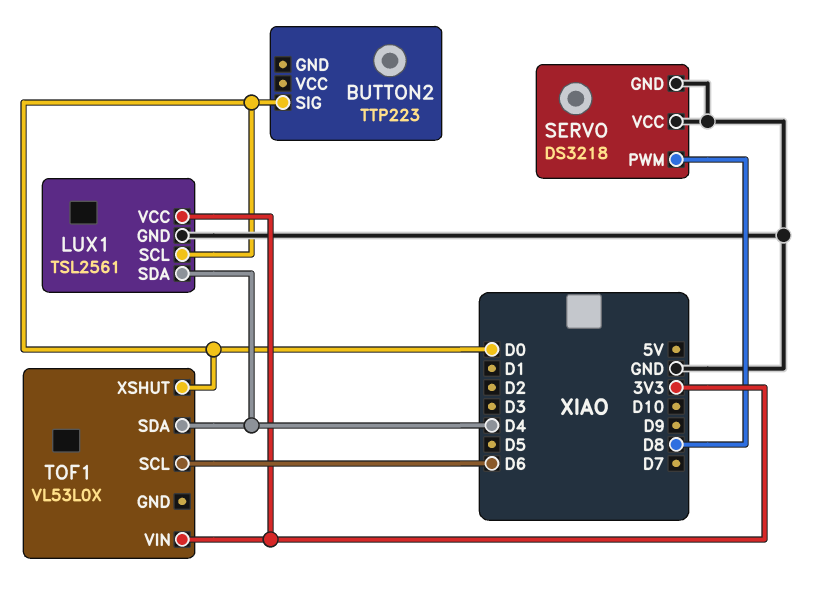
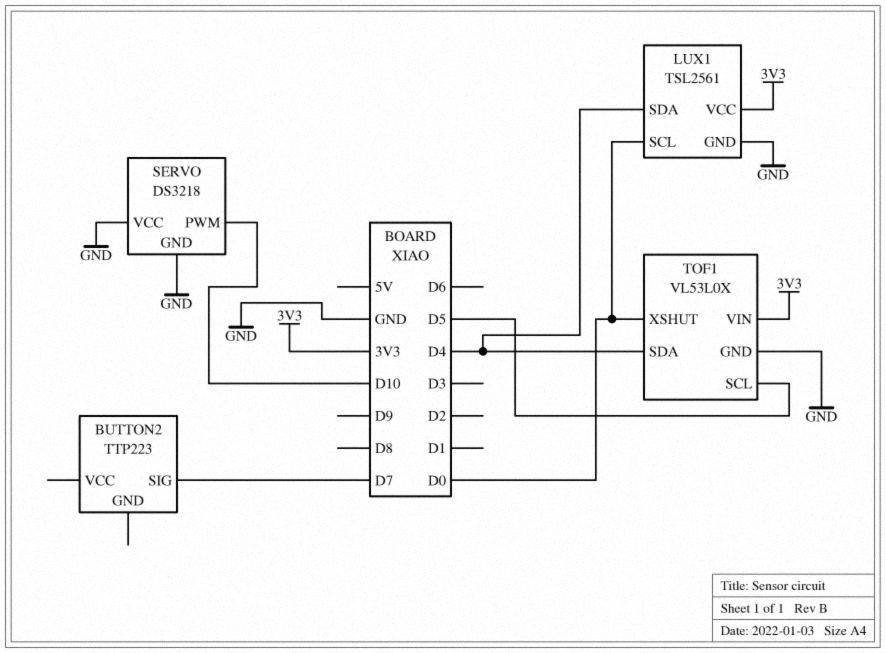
BUTTON2 pin SIG: D0 -> D7
SERVO pin PWM: D8 -> D10
TOF1 pin GND: none -> GND
TOF1 pin SCL: D6 -> D5

